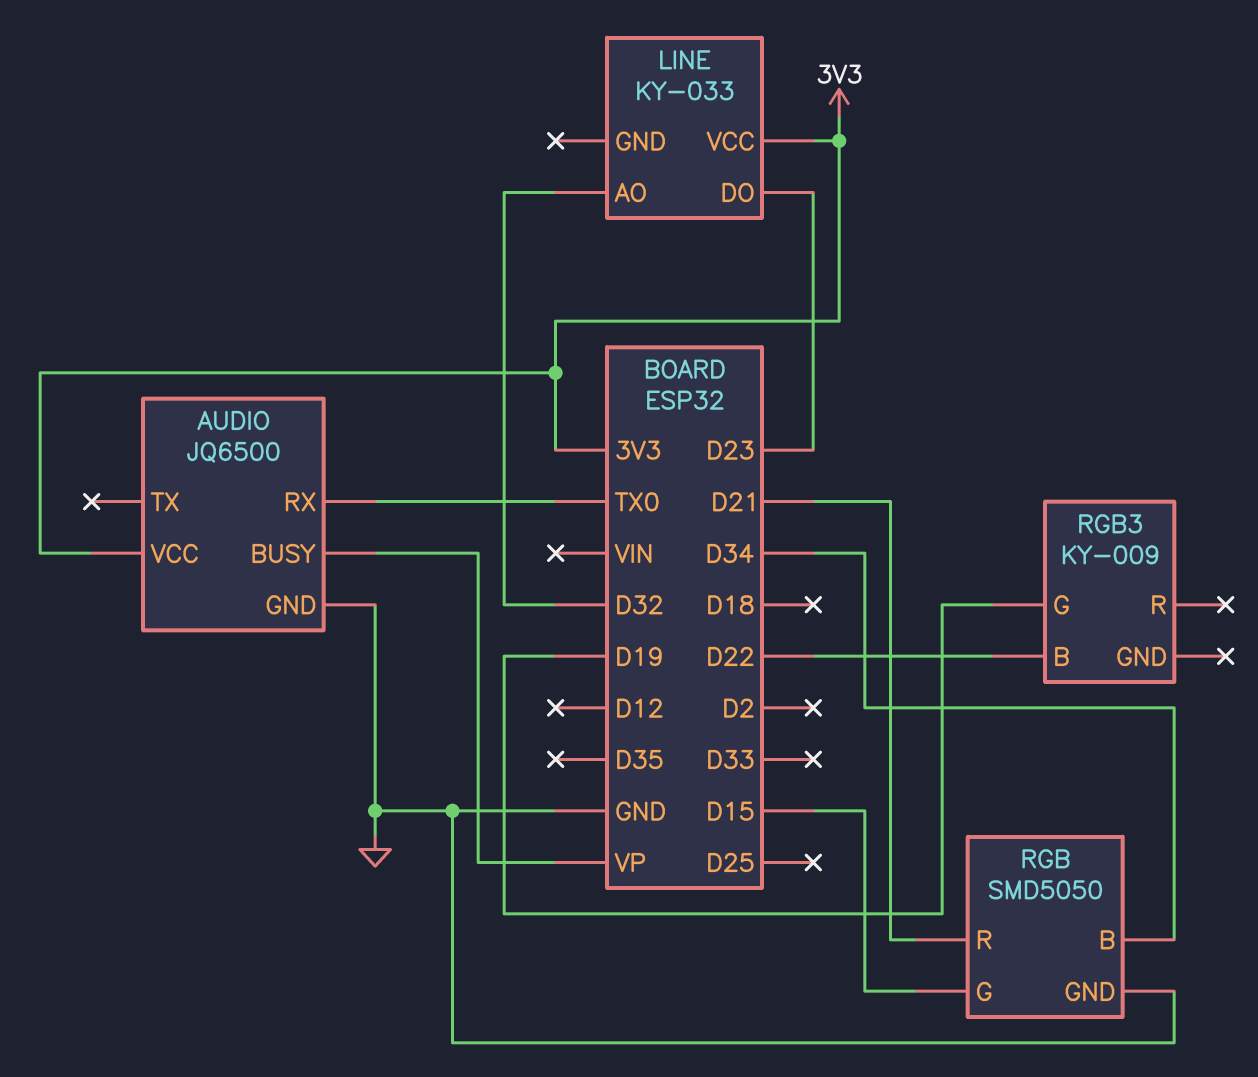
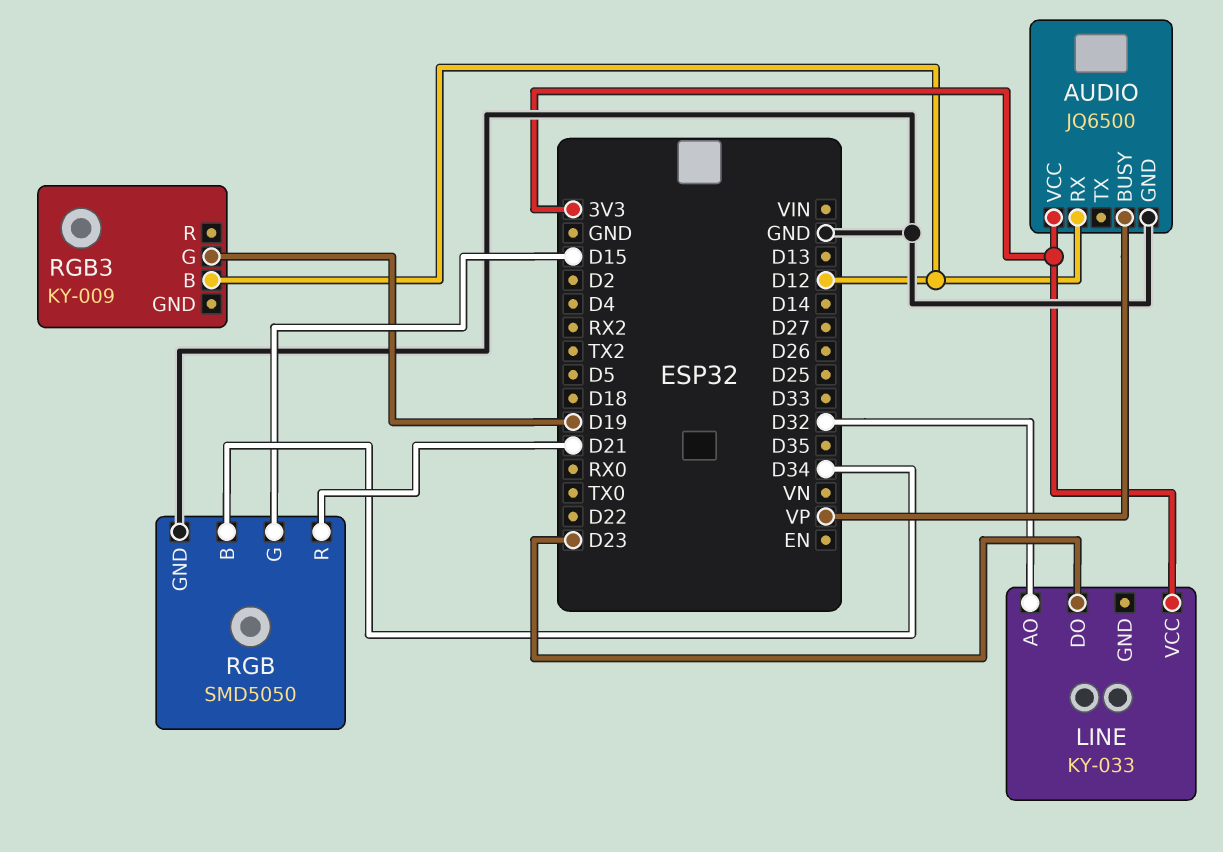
AUDIO pin RX: TX0 -> D12
RGB3 pin B: D22 -> D12

